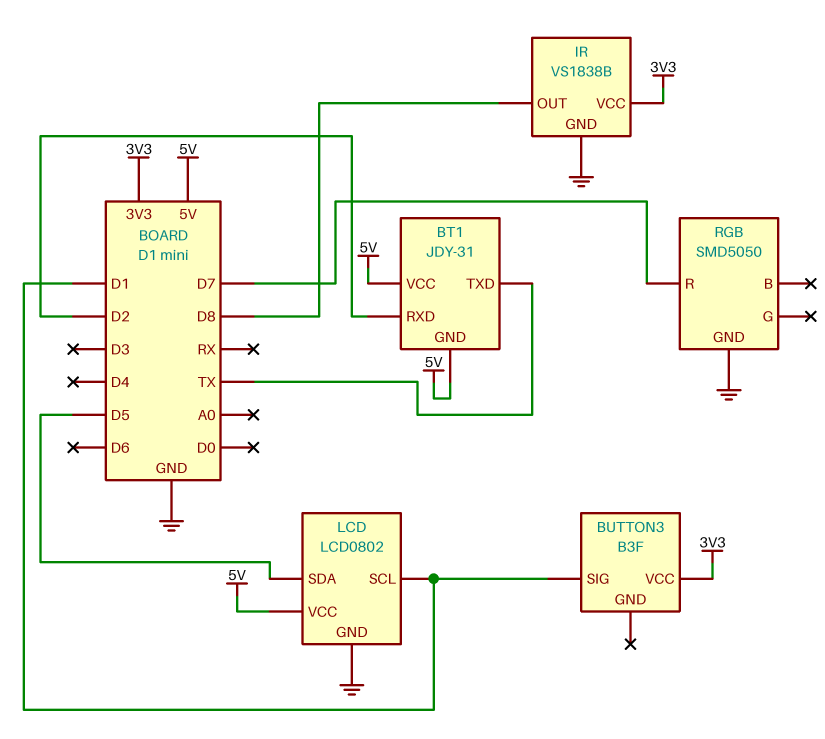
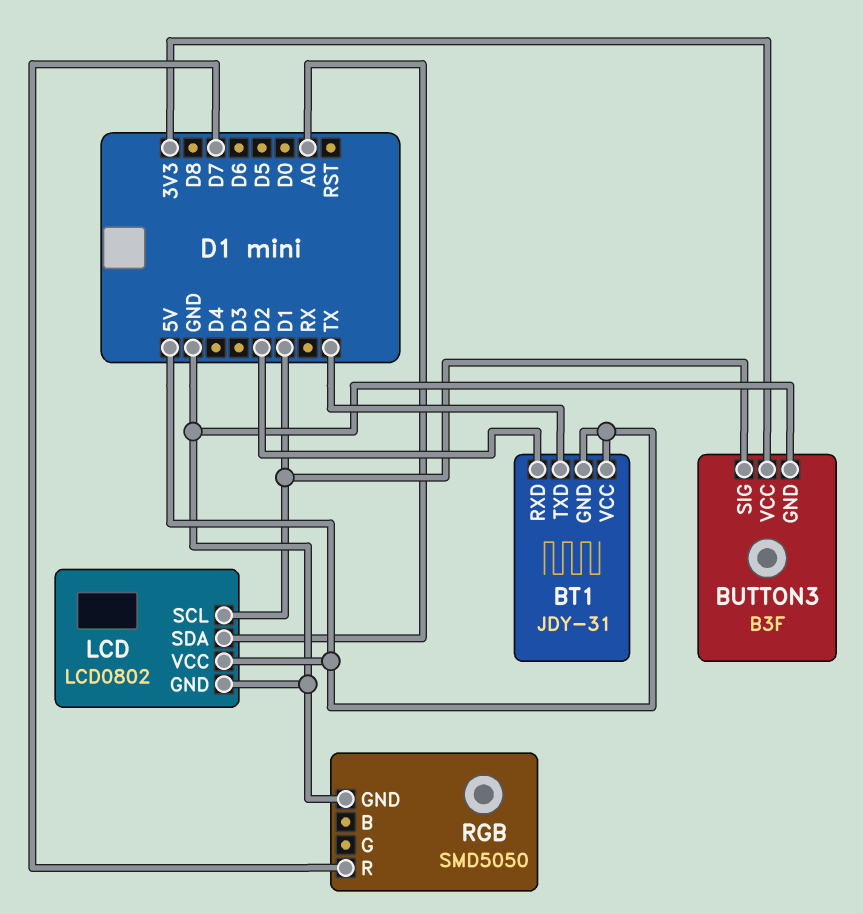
BUTTON3 pin GND: none -> GND
IR: VS1838B -> none
IR pin GND: GND -> none
IR pin OUT: D8 -> none
IR pin VCC: 3V3 -> none
LCD pin SDA: D5 -> A0

